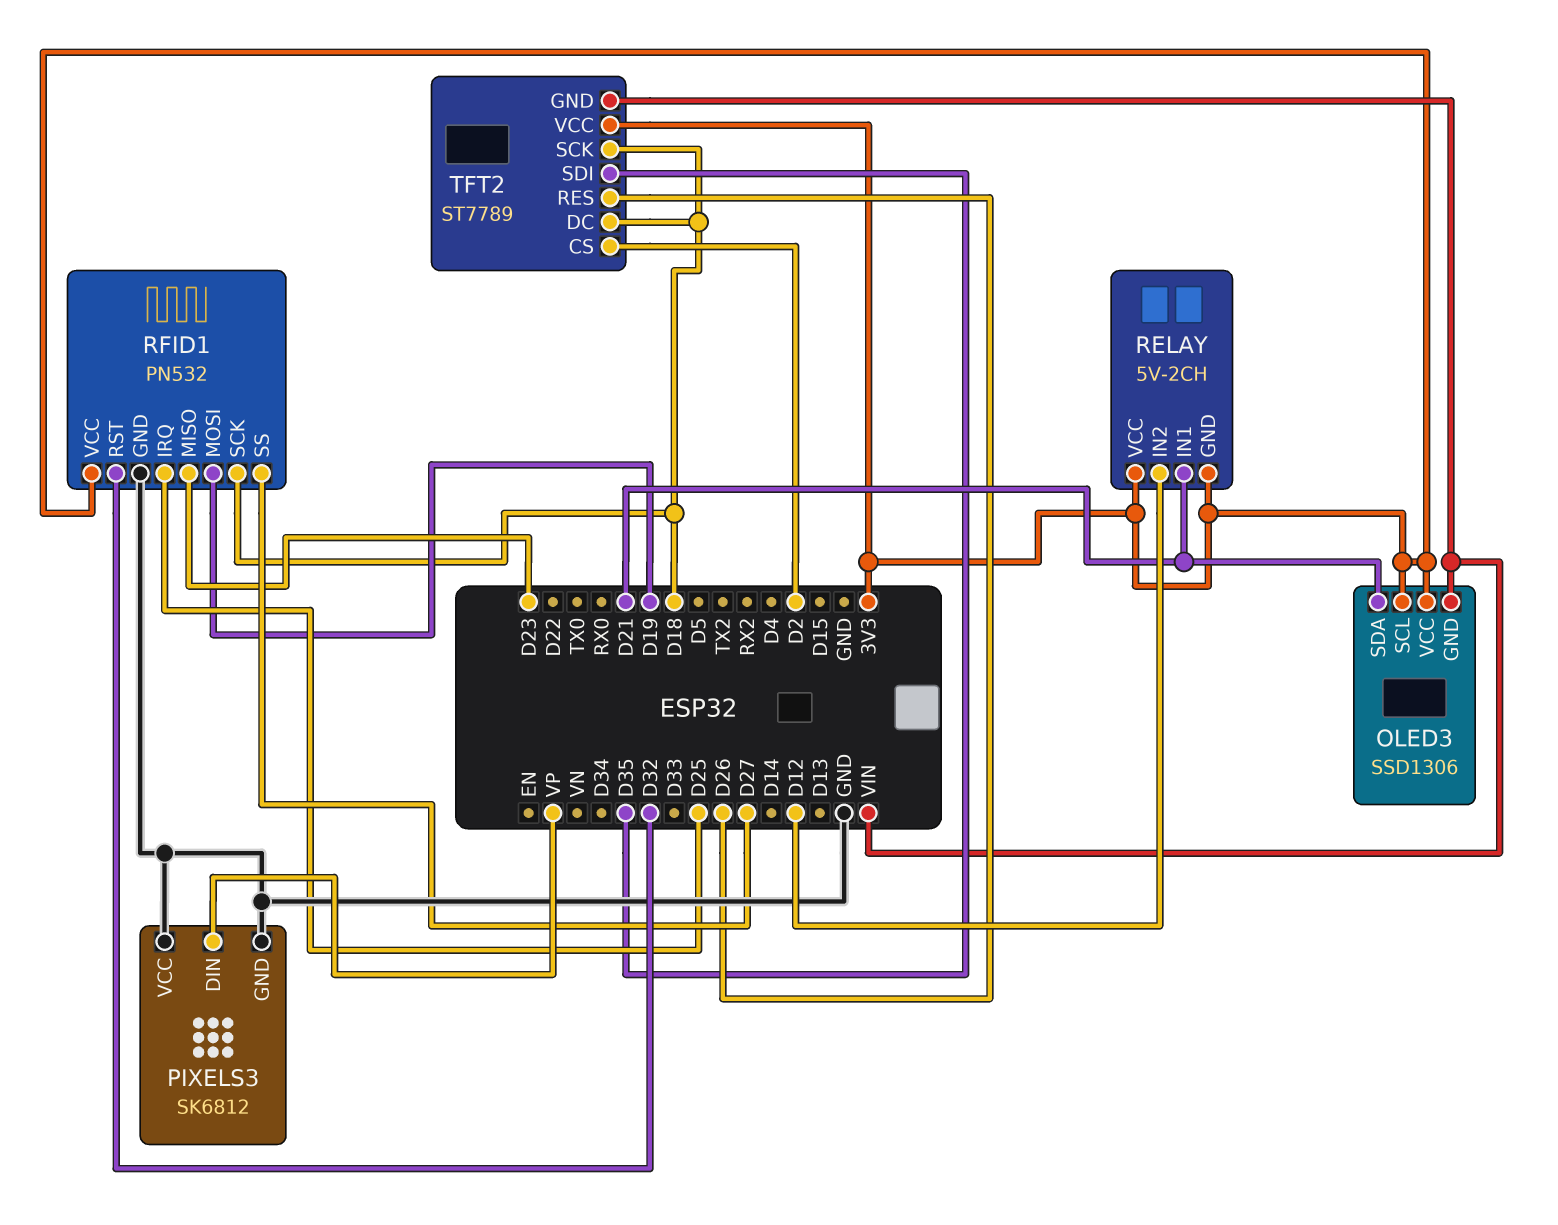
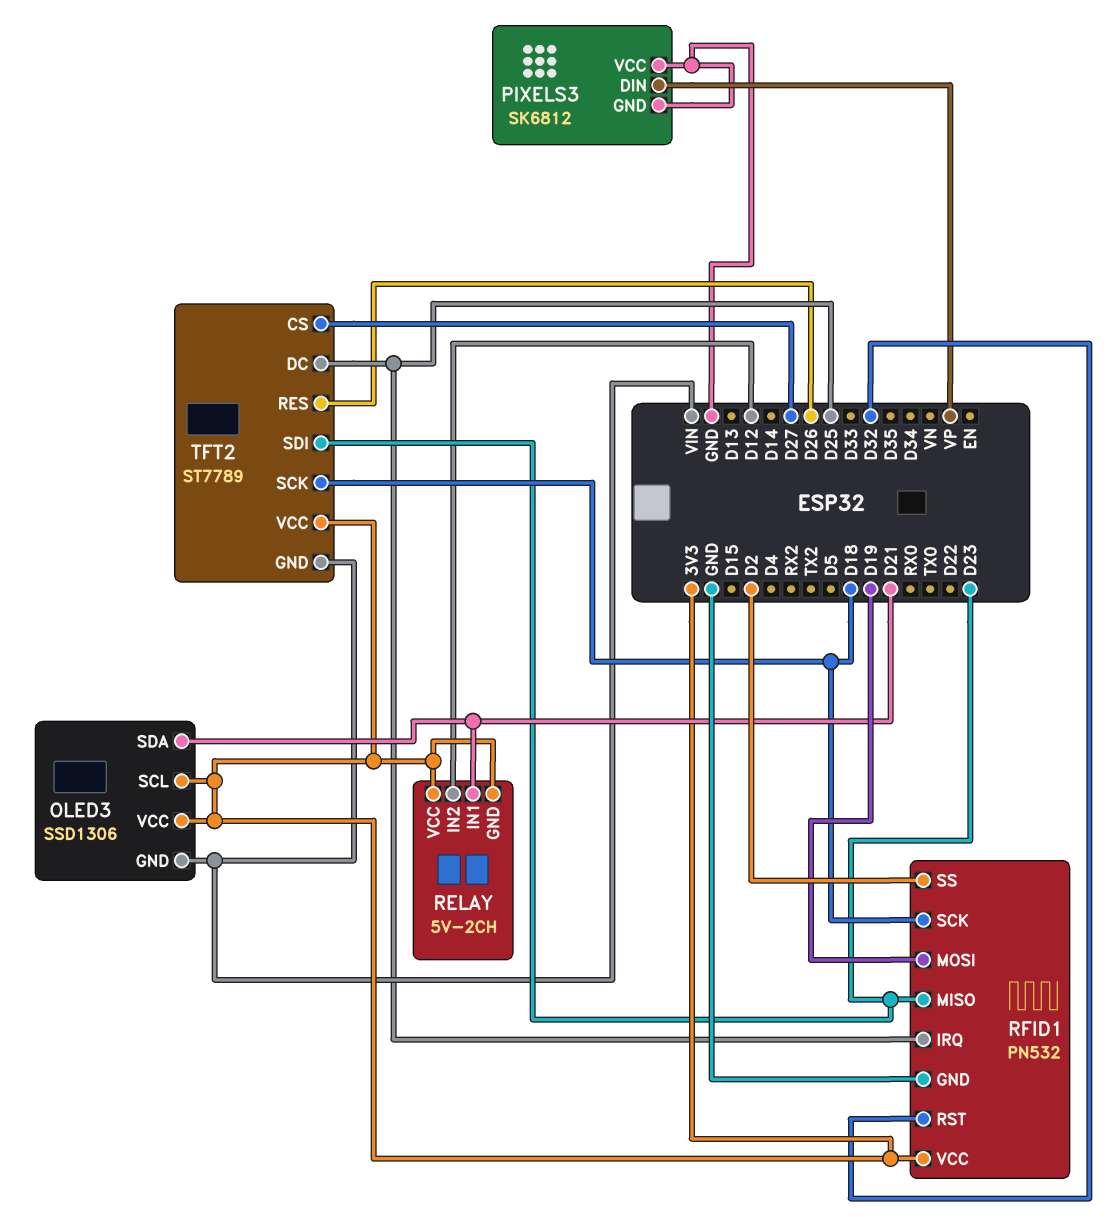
RFID1 pin SS: D27 -> D2
TFT2 pin CS: D2 -> D27
TFT2 pin DC: D18 -> D25
TFT2 pin SDI: D35 -> D23

